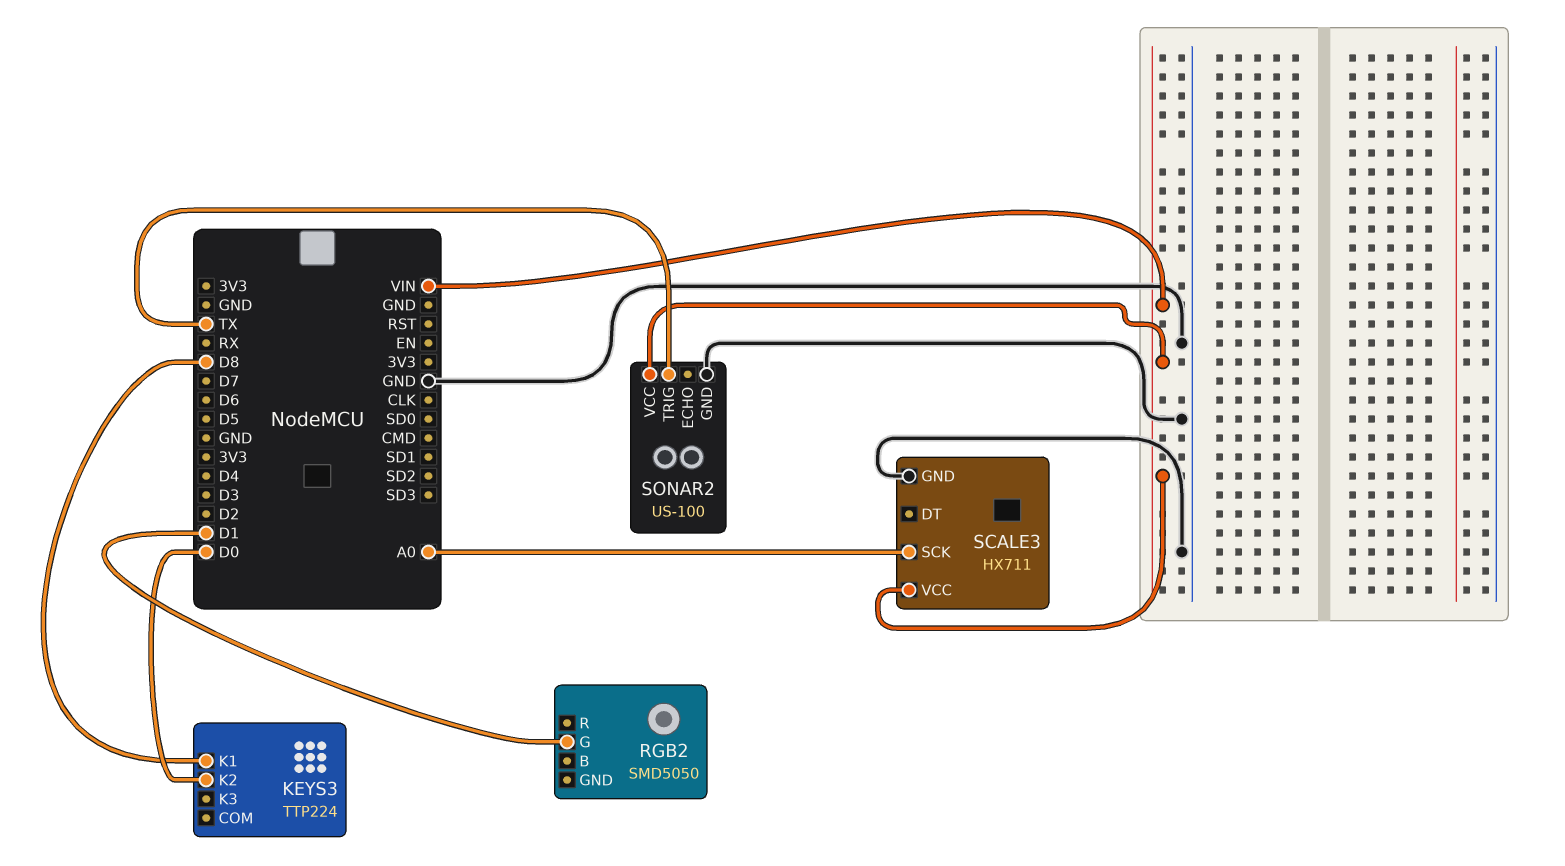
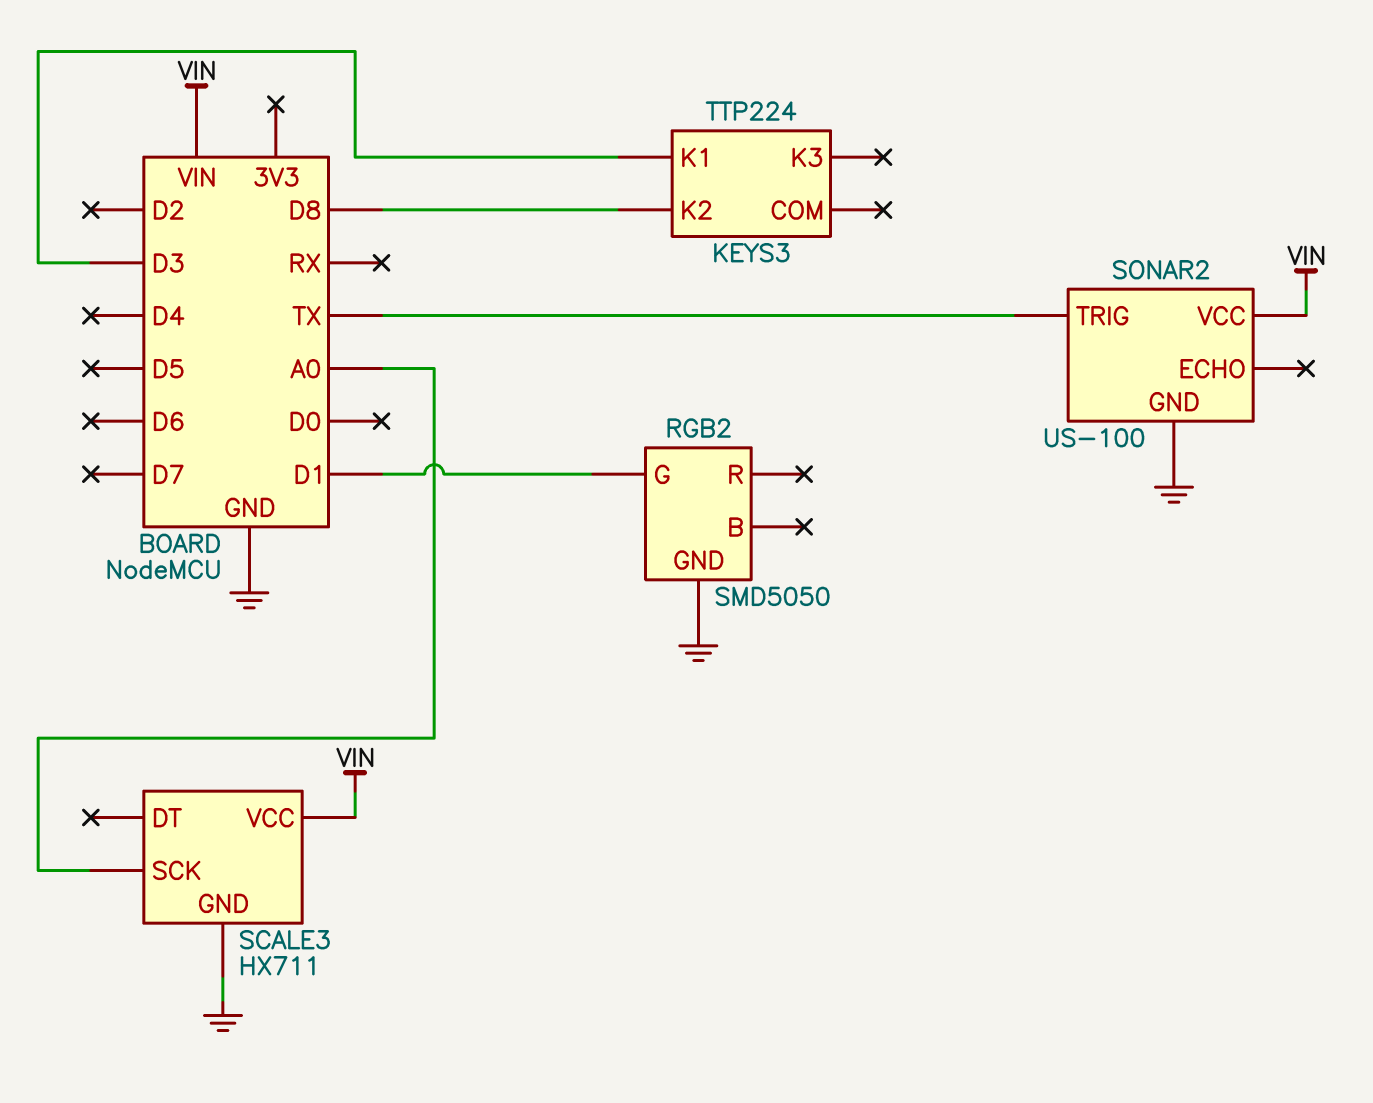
KEYS3 pin K1: D8 -> D3
KEYS3 pin K2: D0 -> D8
RGB2 pin GND: none -> GND

